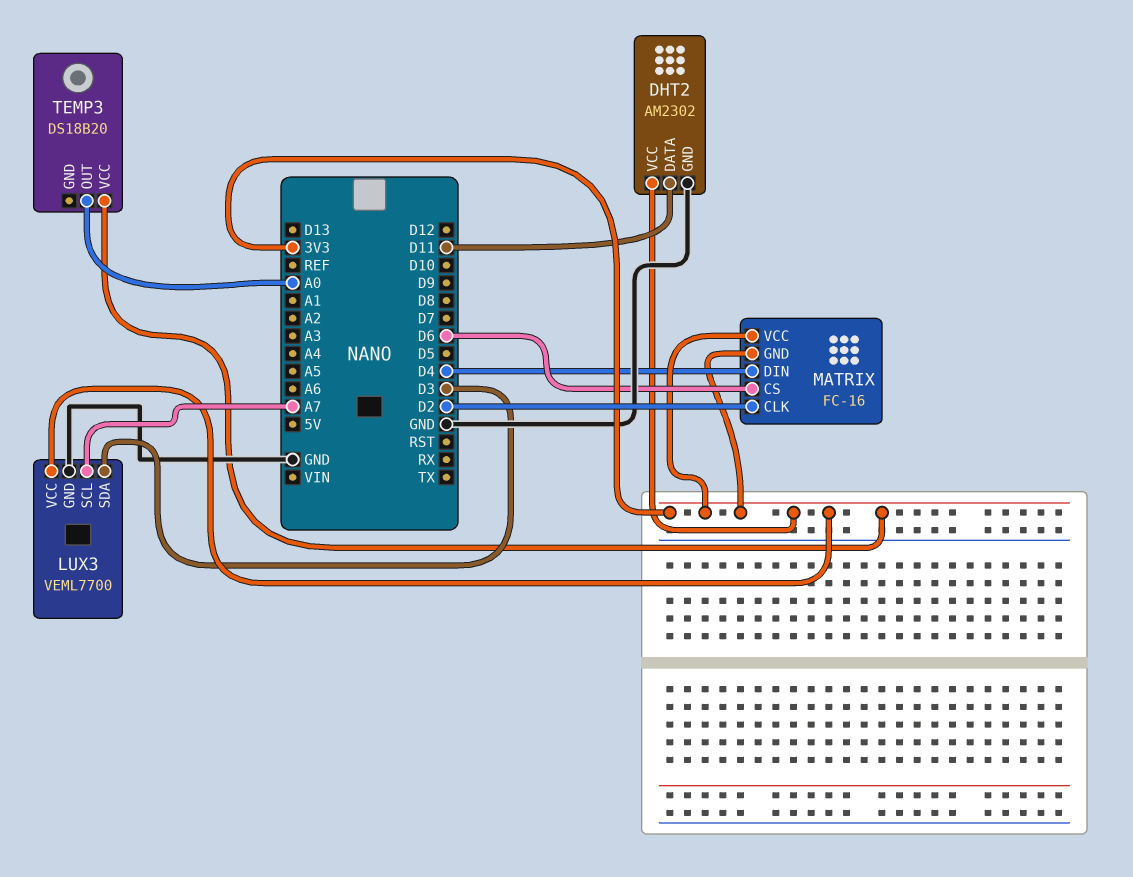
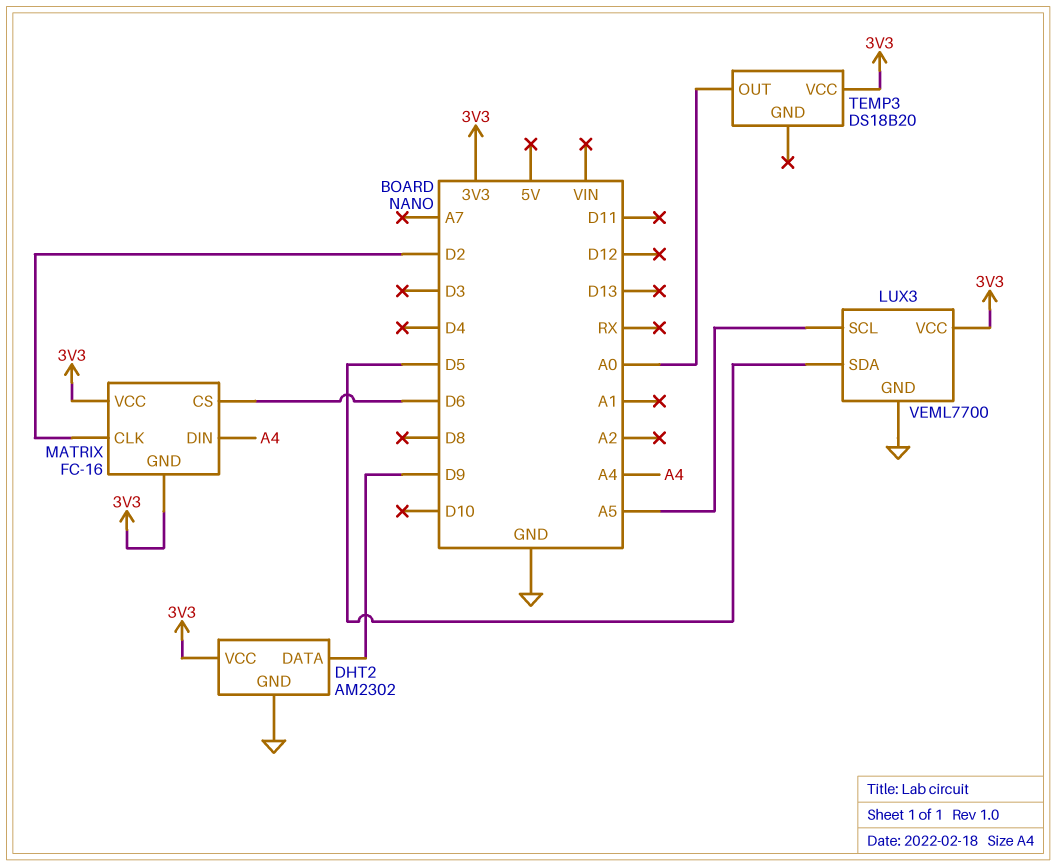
DHT2 pin DATA: D11 -> D9
LUX3 pin SCL: A7 -> A5
LUX3 pin SDA: D3 -> D5
MATRIX pin DIN: D4 -> A4

